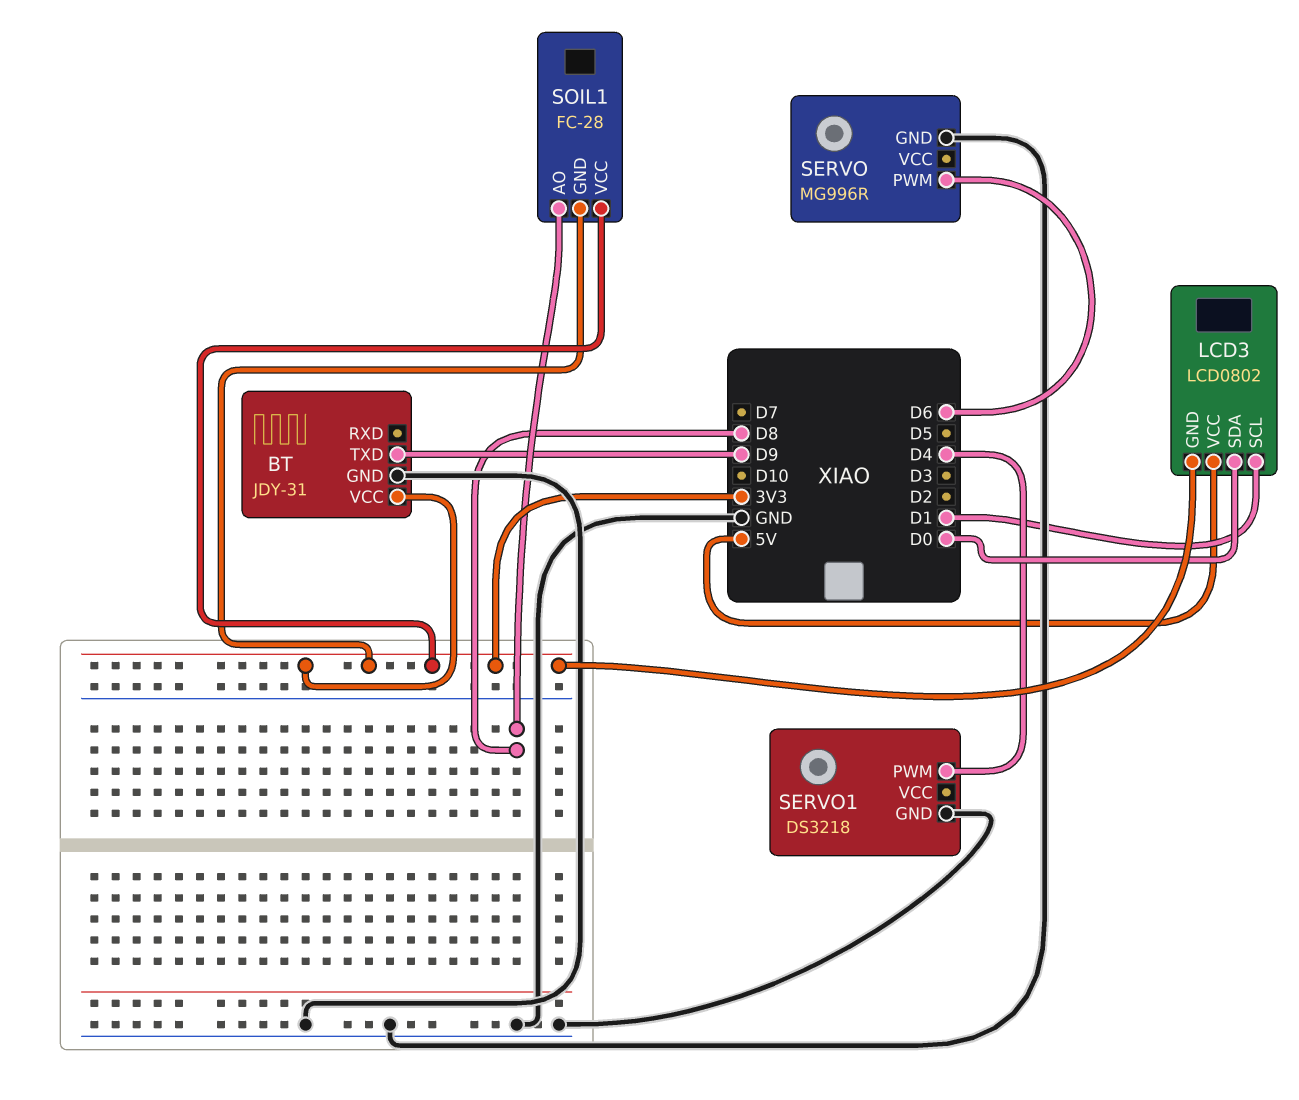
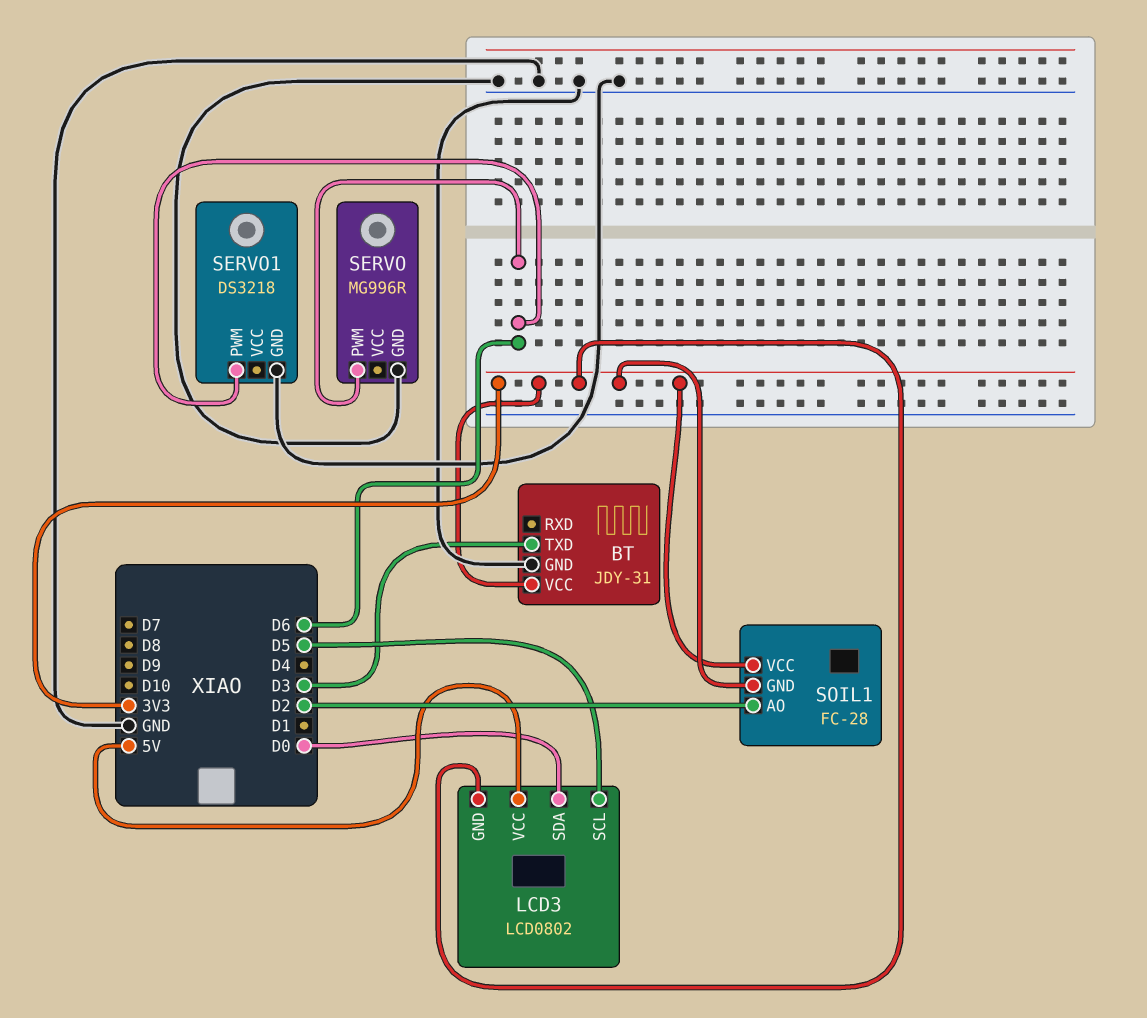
BT pin TXD: D9 -> D3
LCD3 pin SCL: D1 -> D5
SERVO1 pin PWM: D4 -> D6
SOIL1 pin AO: D8 -> D2

